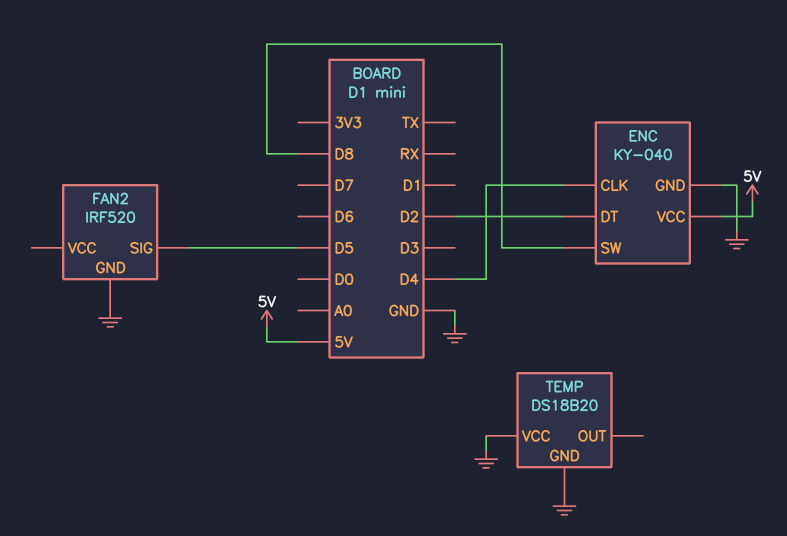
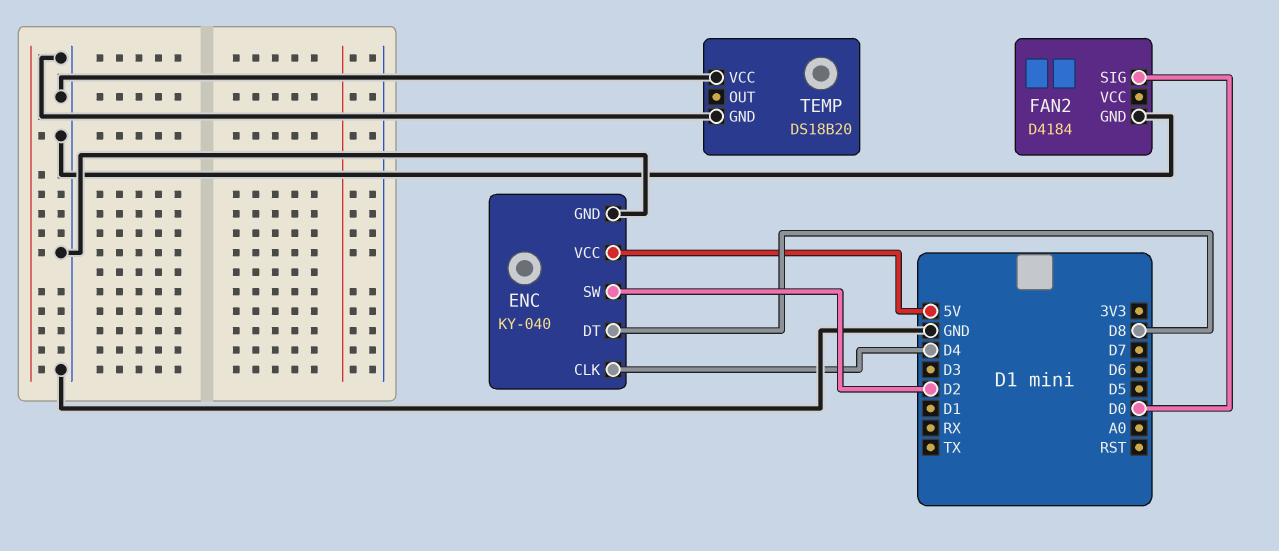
ENC pin DT: D2 -> D8
ENC pin SW: D8 -> D2
FAN2: IRF520 -> D4184
FAN2 pin SIG: D5 -> D0

